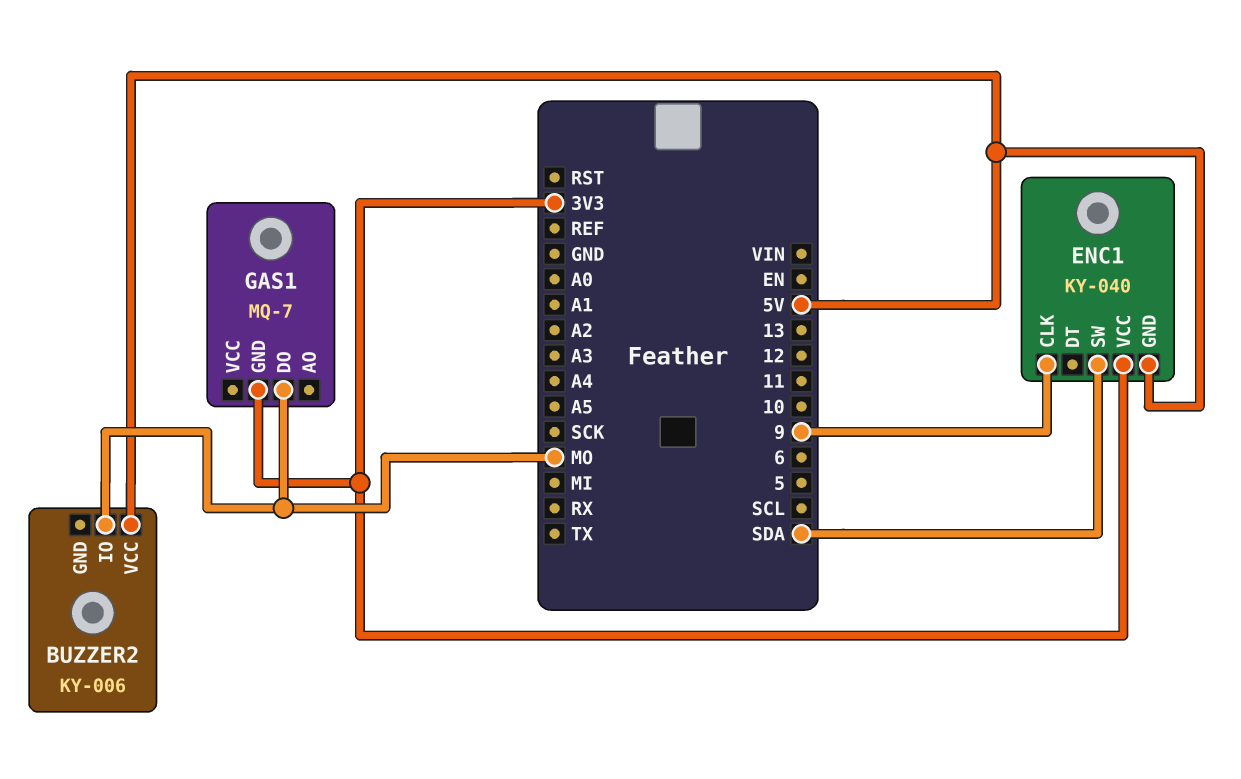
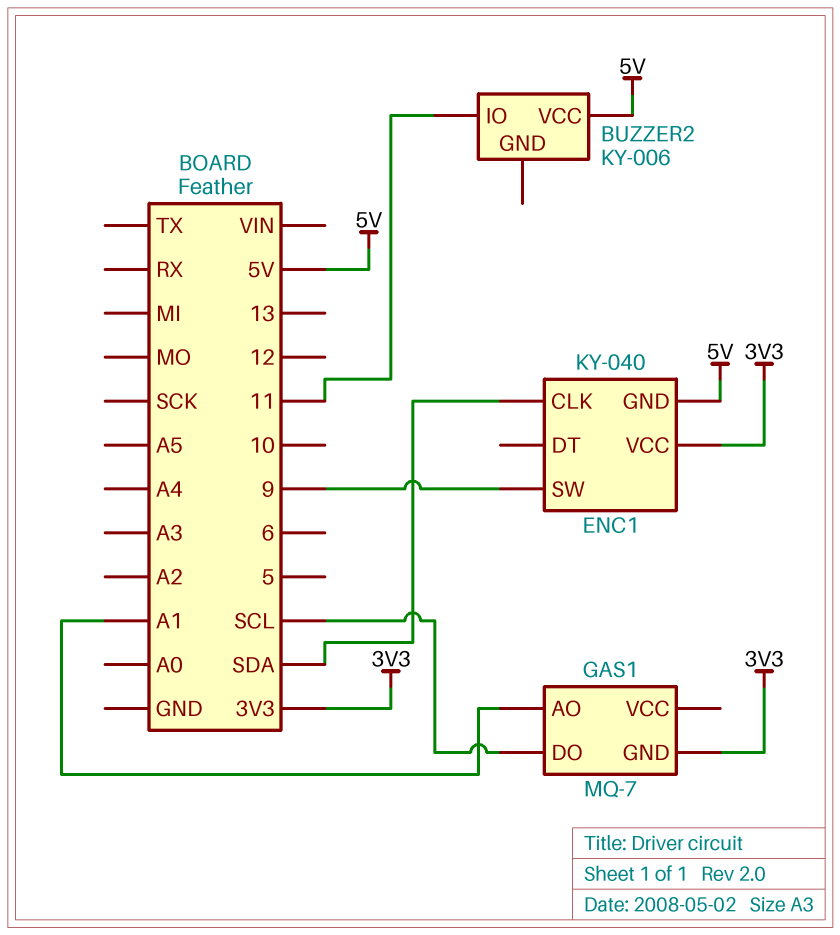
BUZZER2 pin IO: MO -> 11
ENC1 pin CLK: 9 -> SDA
ENC1 pin SW: SDA -> 9
GAS1 pin AO: none -> A1
GAS1 pin DO: MO -> SCL

